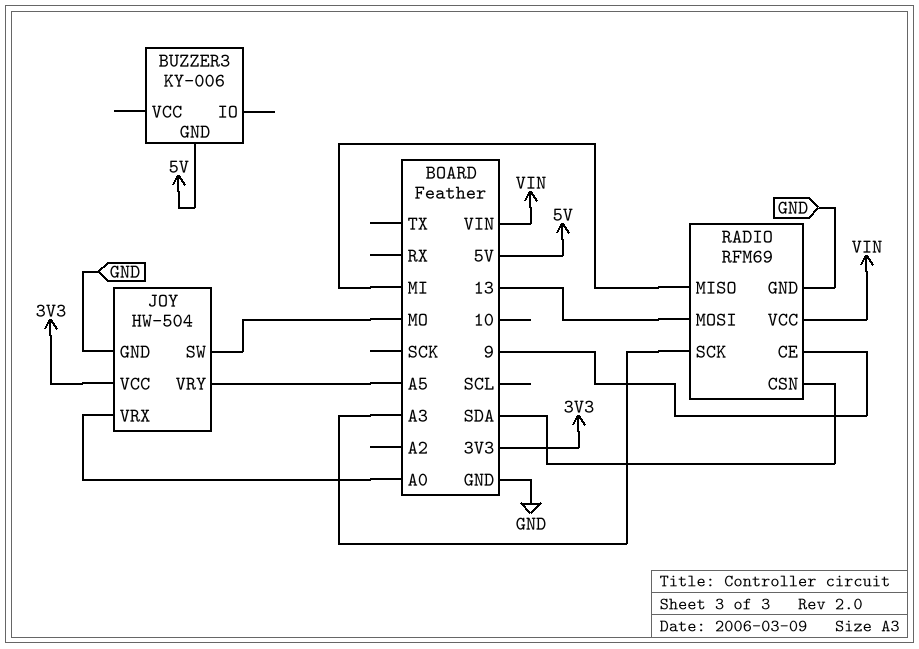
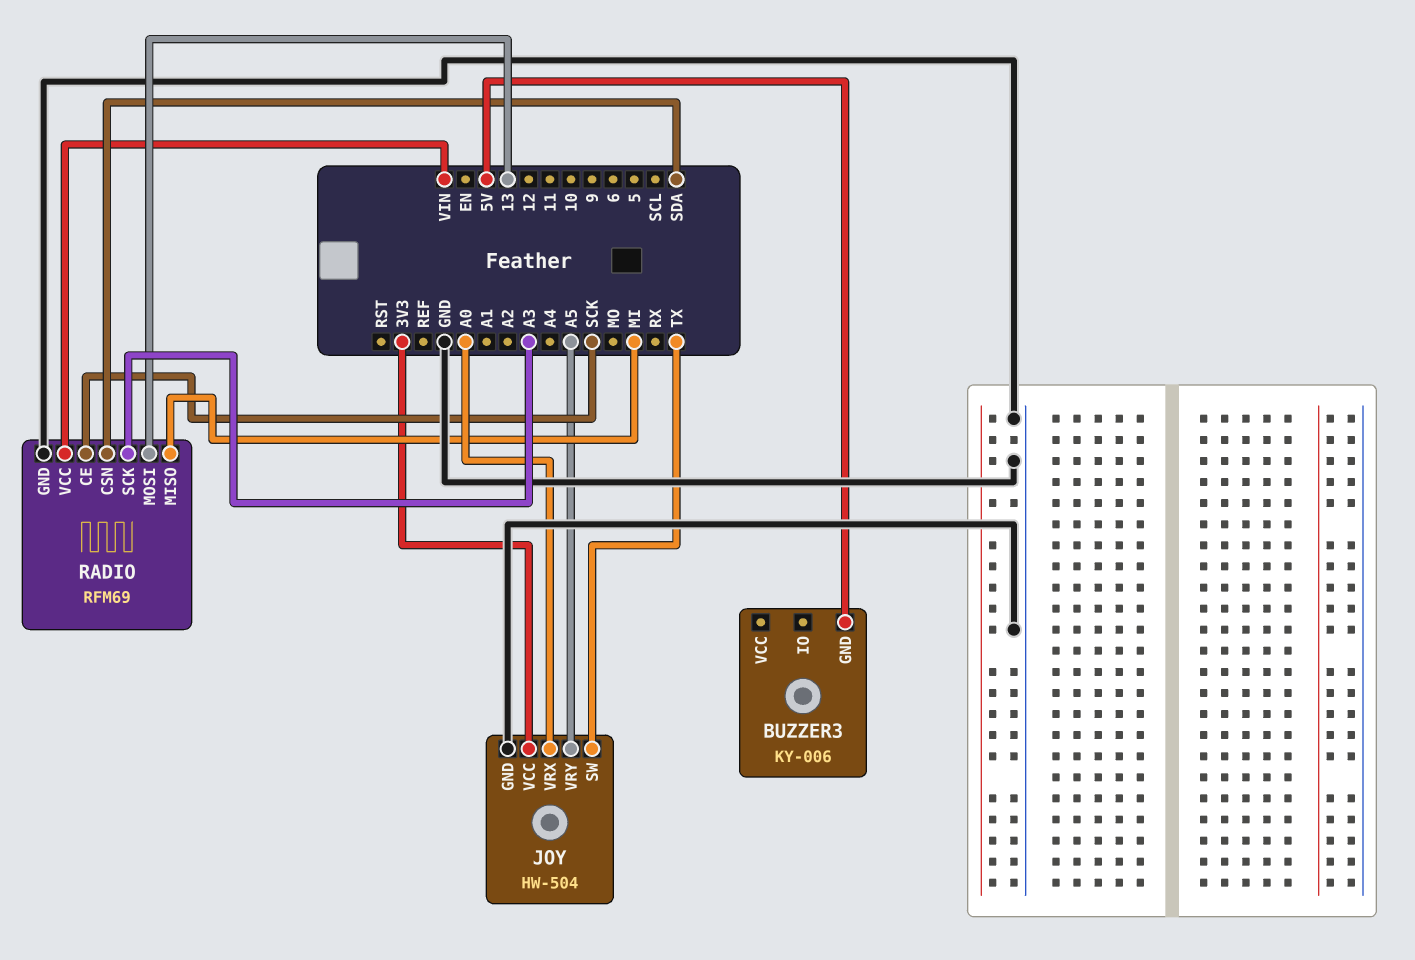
JOY pin SW: MO -> TX
RADIO pin CE: 9 -> SCK

